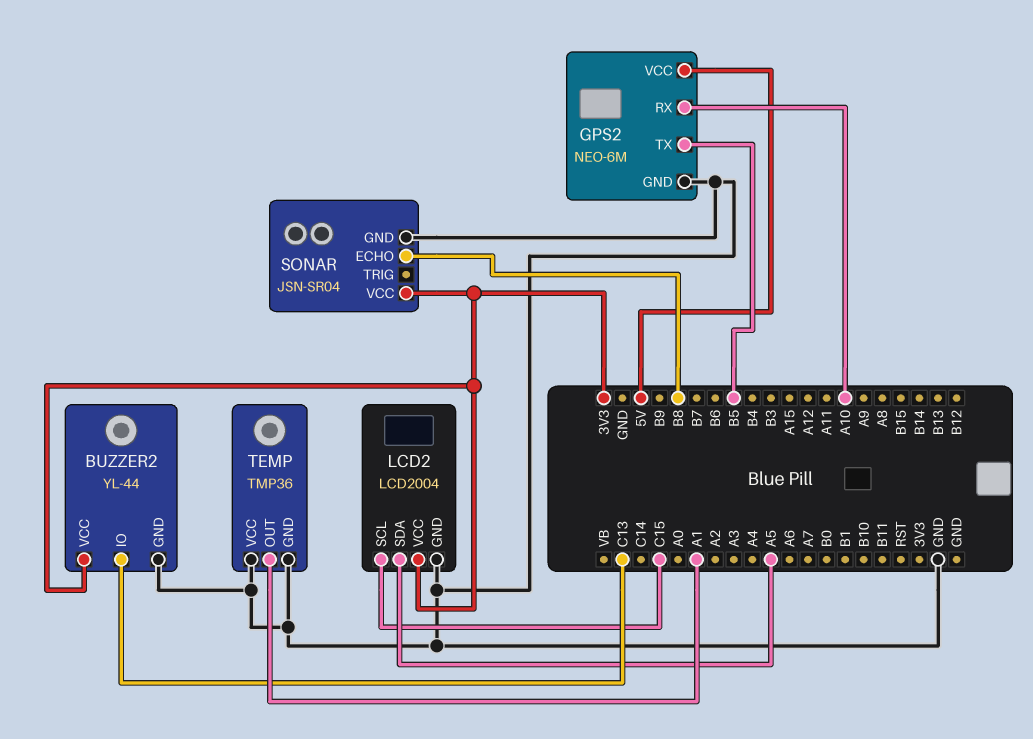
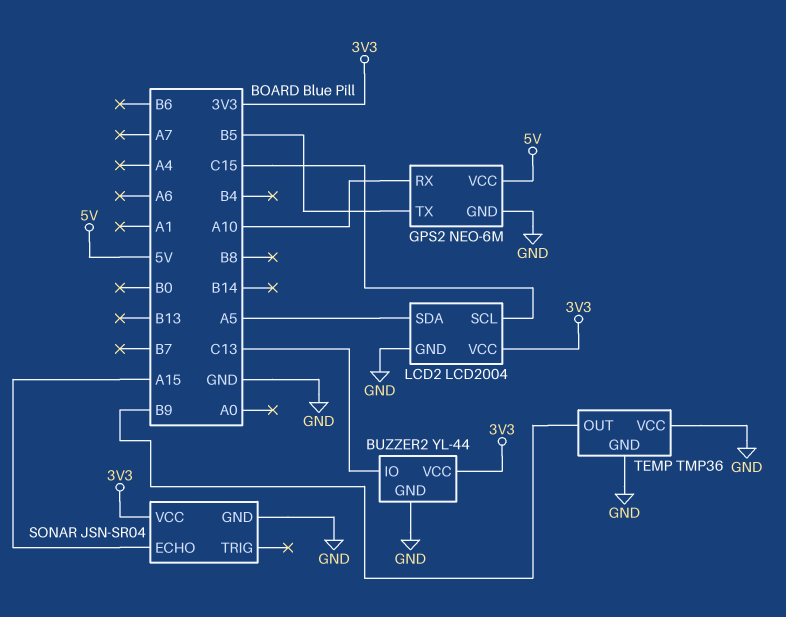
SONAR pin ECHO: B8 -> A15
TEMP pin OUT: A1 -> B9

